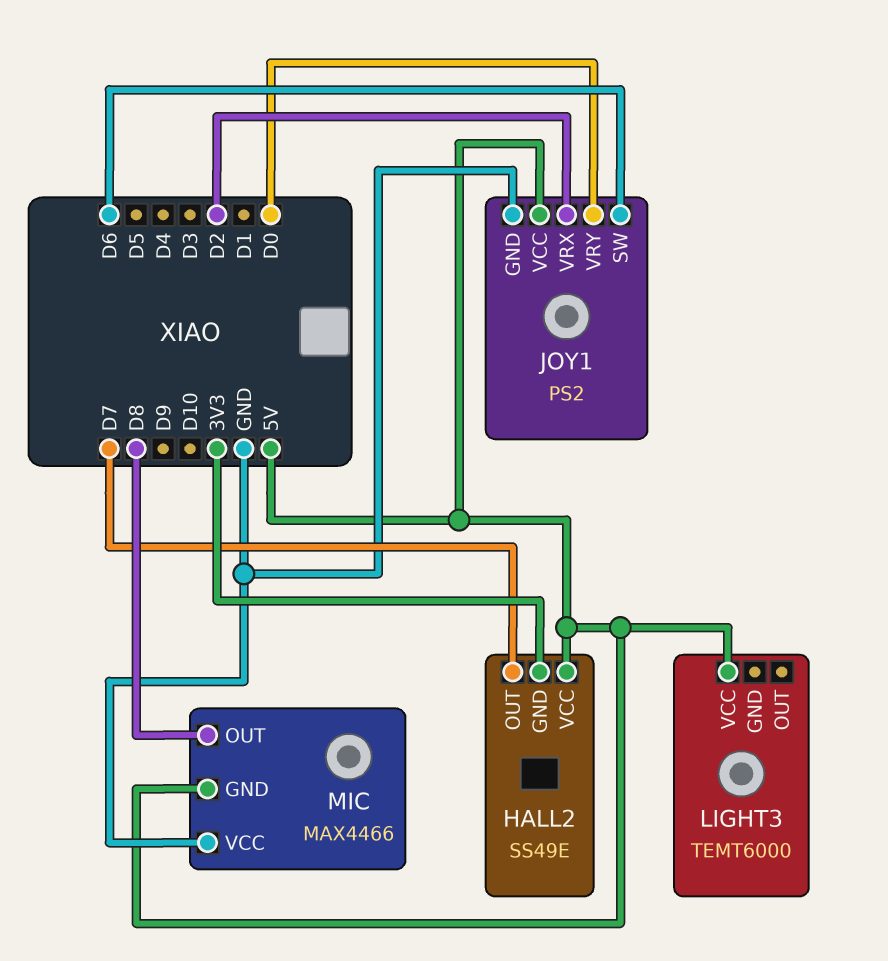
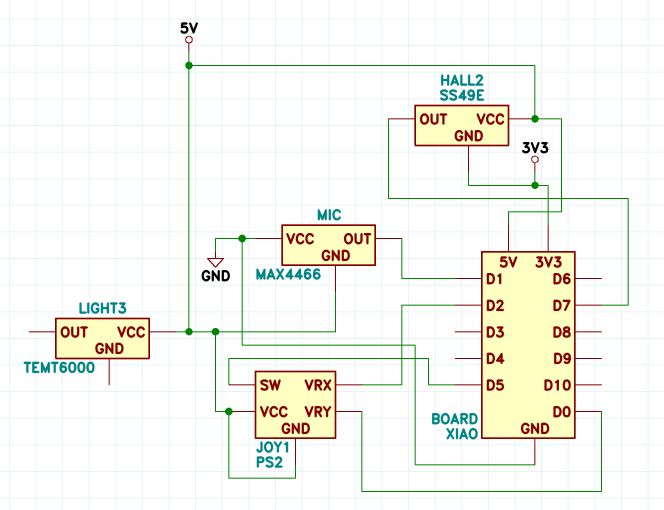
JOY1 pin GND: GND -> 5V
JOY1 pin SW: D6 -> D5
MIC pin OUT: D8 -> D1

